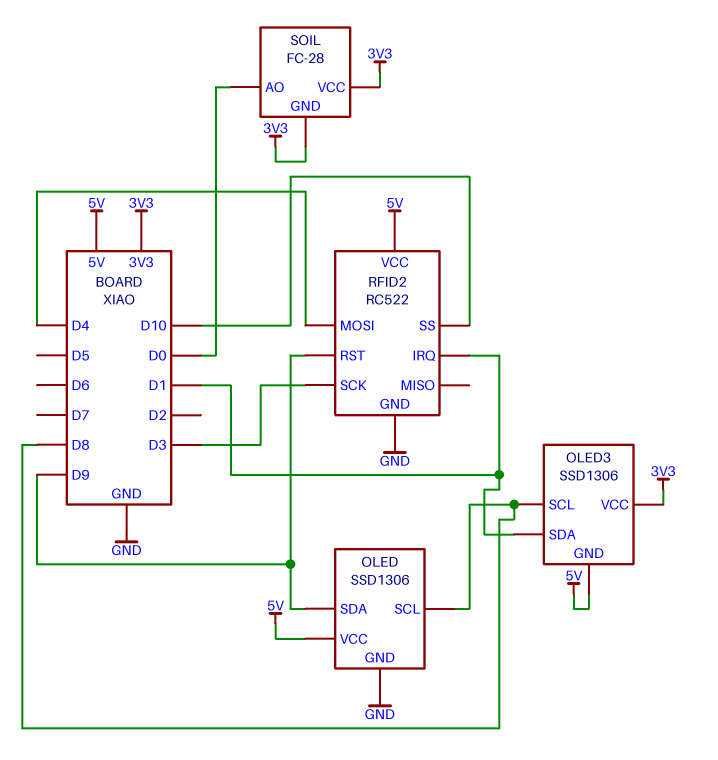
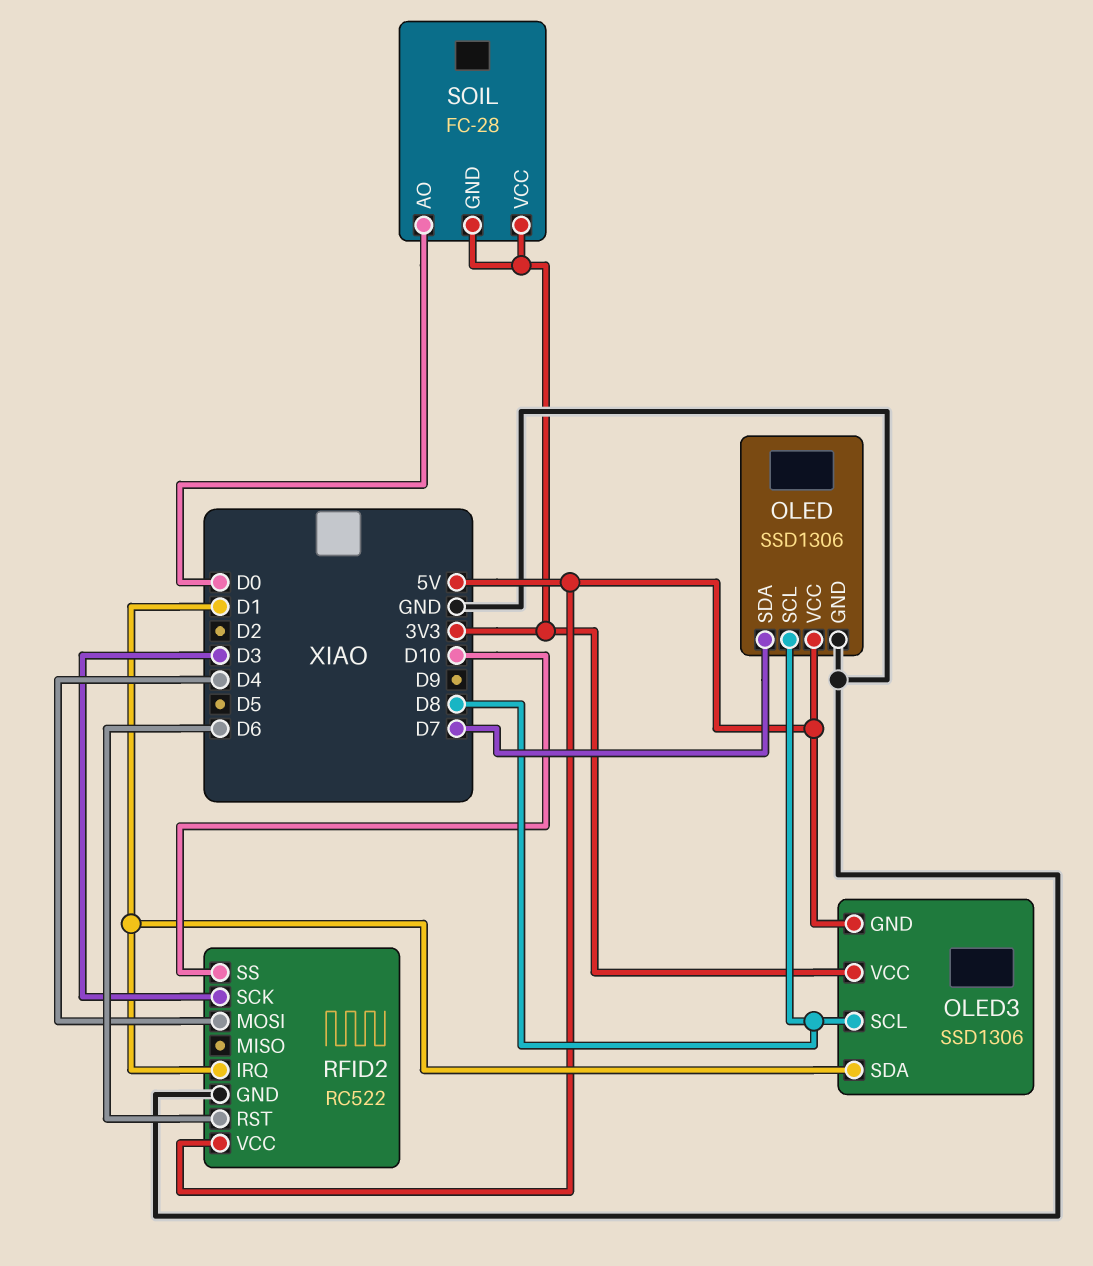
OLED pin SDA: D9 -> D7
RFID2 pin RST: D9 -> D6

